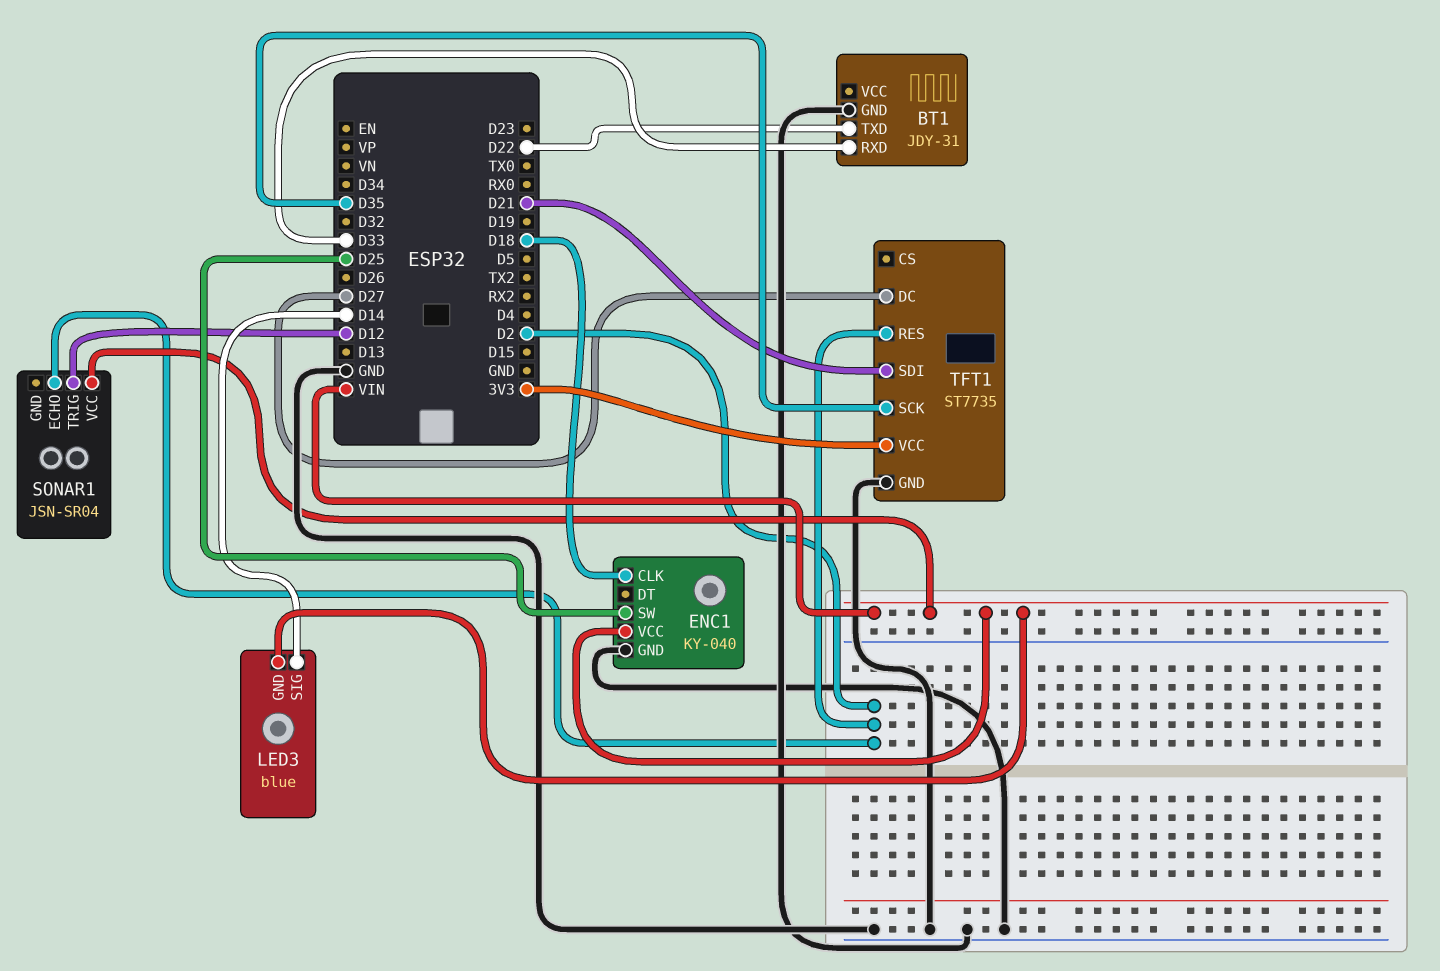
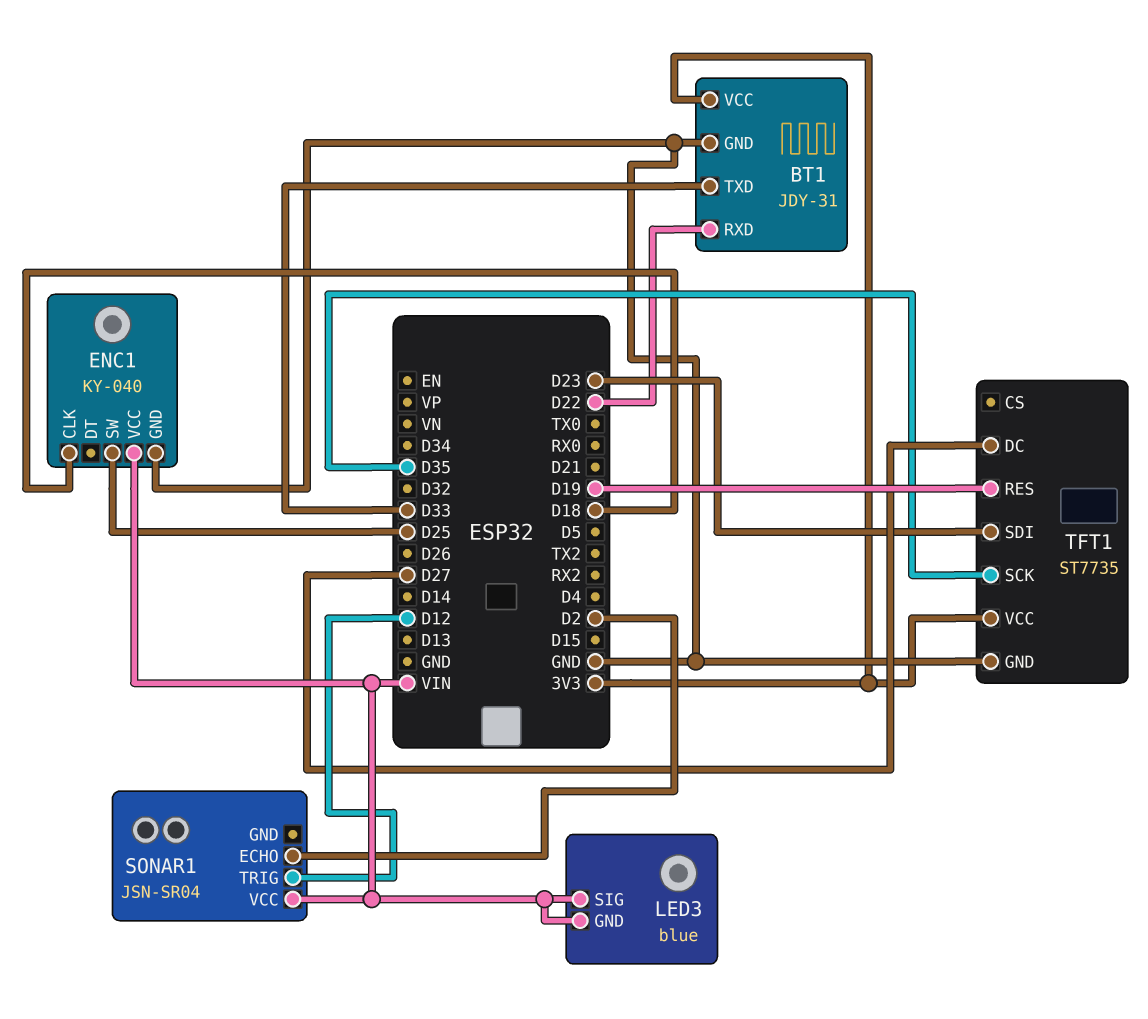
BT1 pin RXD: D33 -> D22
BT1 pin TXD: D22 -> D33
BT1 pin VCC: none -> 3V3
LED3 pin SIG: D14 -> VIN
TFT1 pin RES: D2 -> D19
TFT1 pin SDI: D21 -> D23

